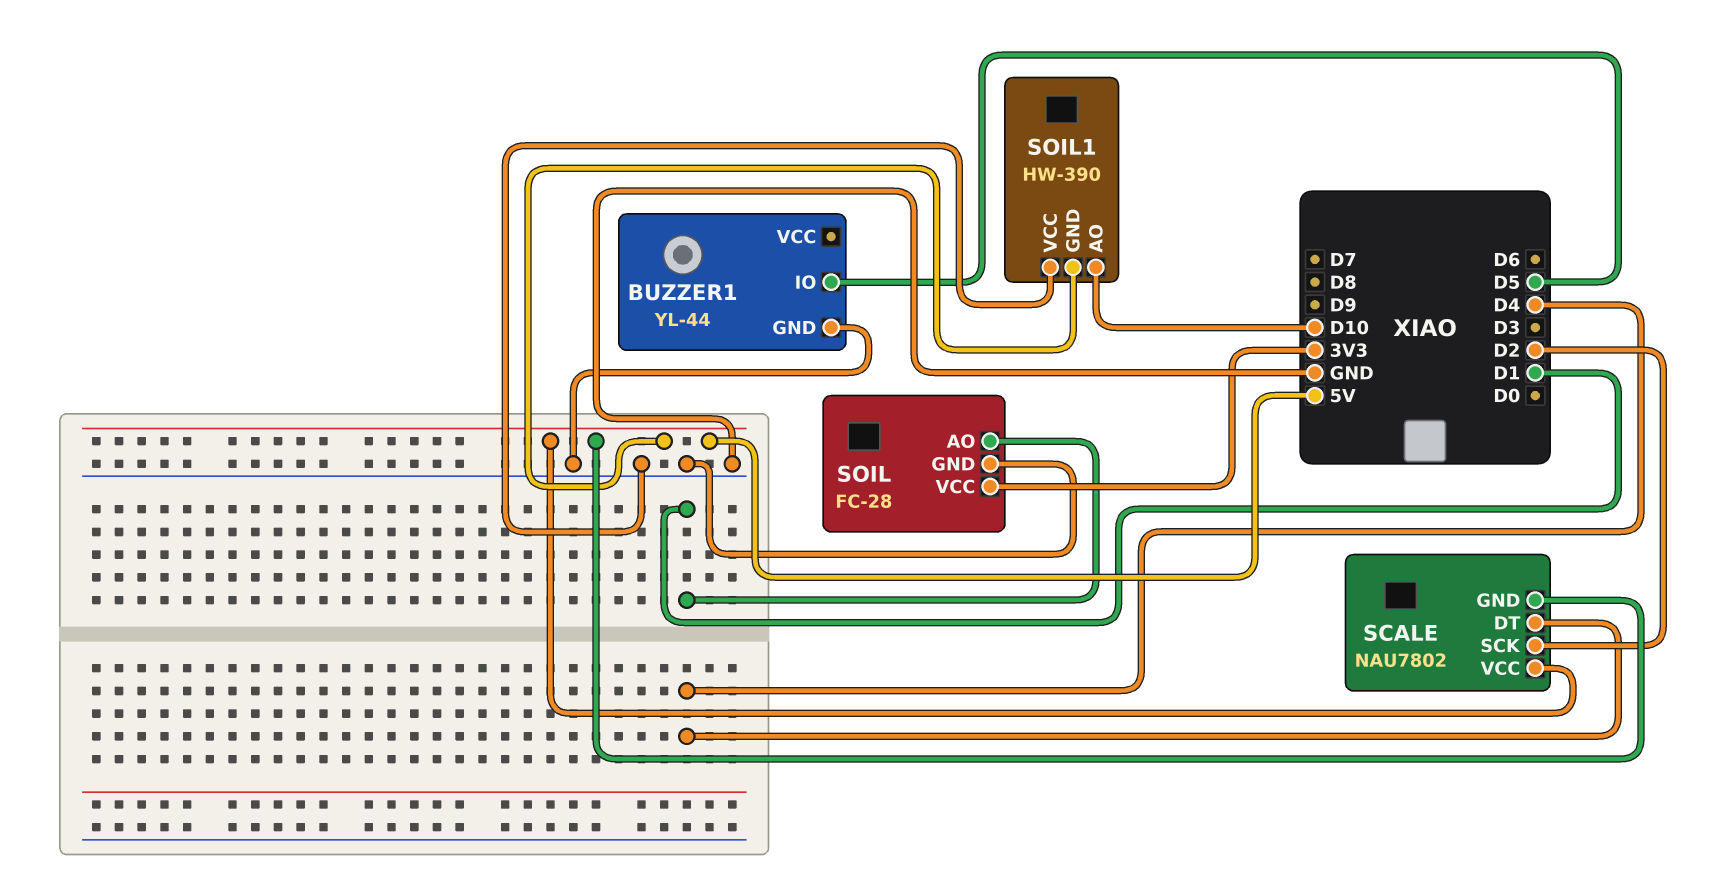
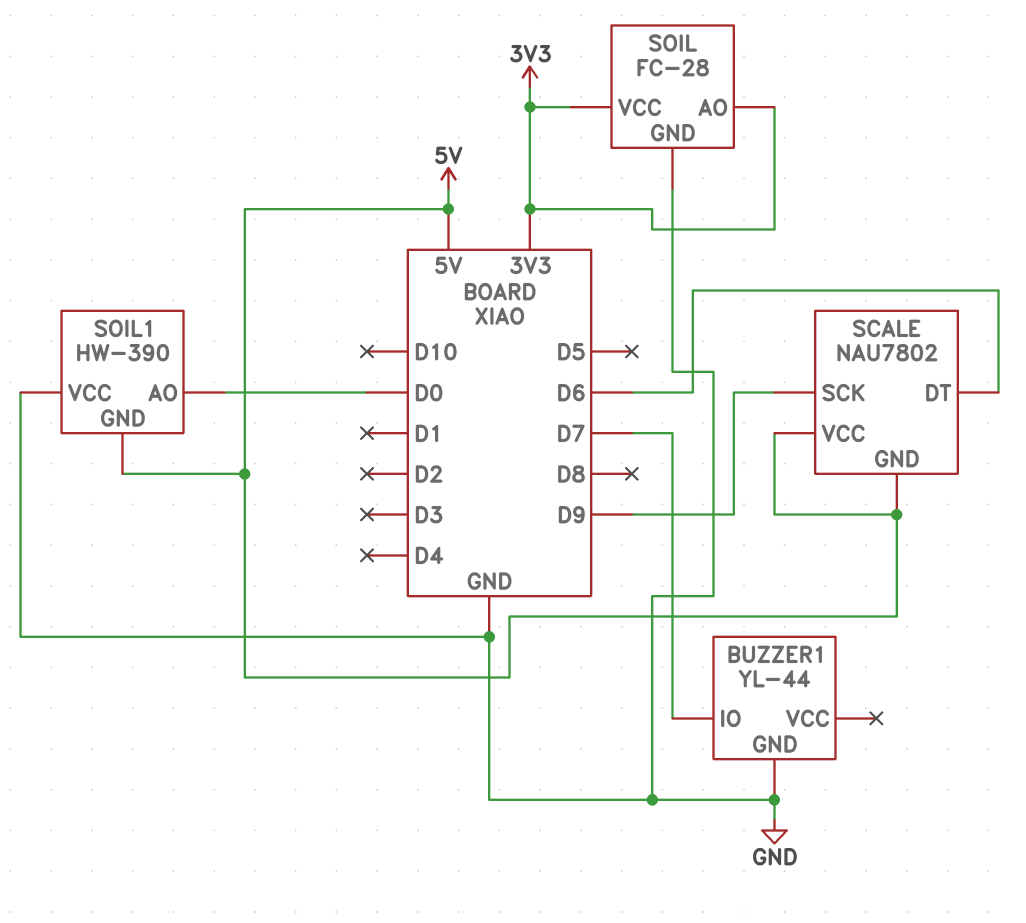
BUZZER1 pin IO: D5 -> D7
SCALE pin DT: D4 -> D6
SCALE pin SCK: D2 -> D9
SOIL pin AO: D1 -> 3V3
SOIL1 pin AO: D10 -> D0

